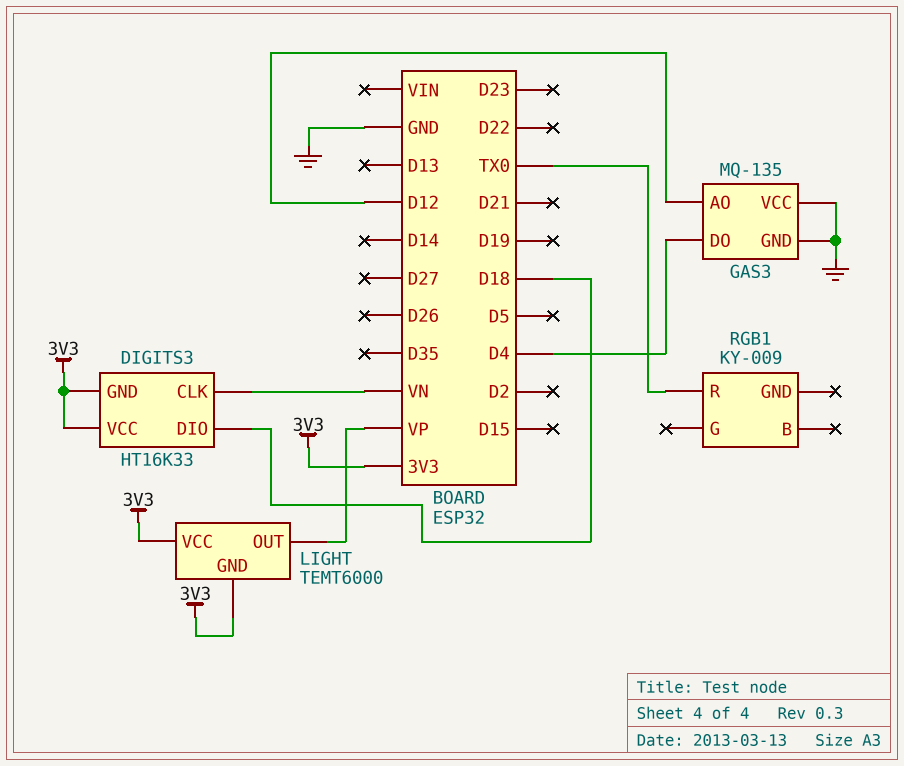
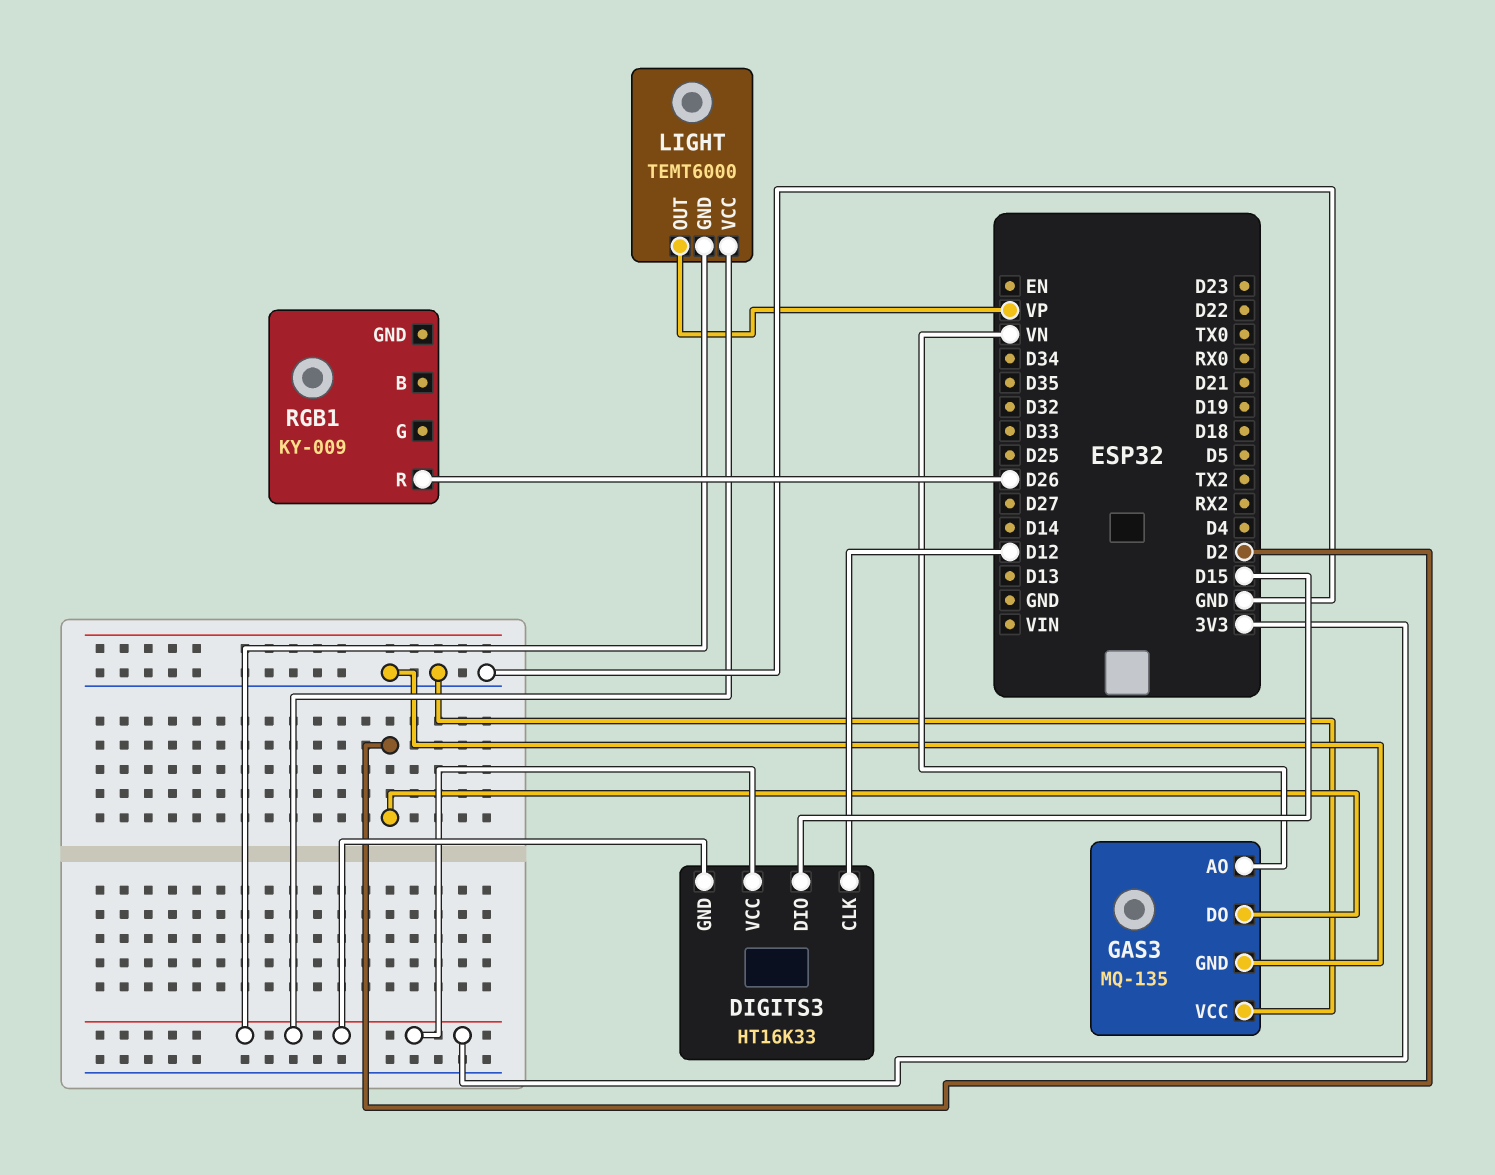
DIGITS3 pin CLK: VN -> D12
DIGITS3 pin DIO: D18 -> D15
GAS3 pin AO: D12 -> VN
GAS3 pin DO: D4 -> D2
RGB1 pin R: TX0 -> D26

